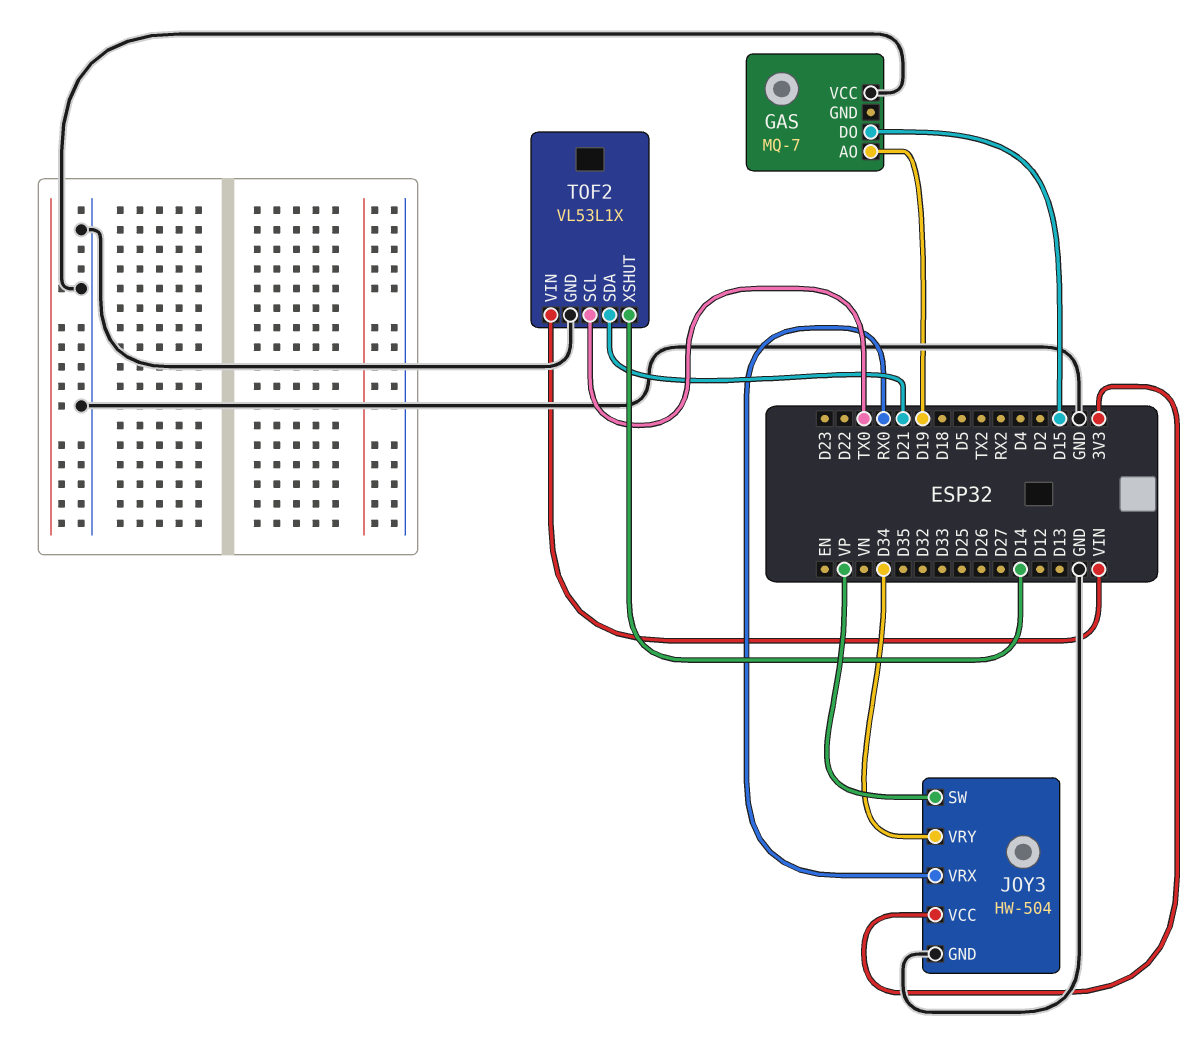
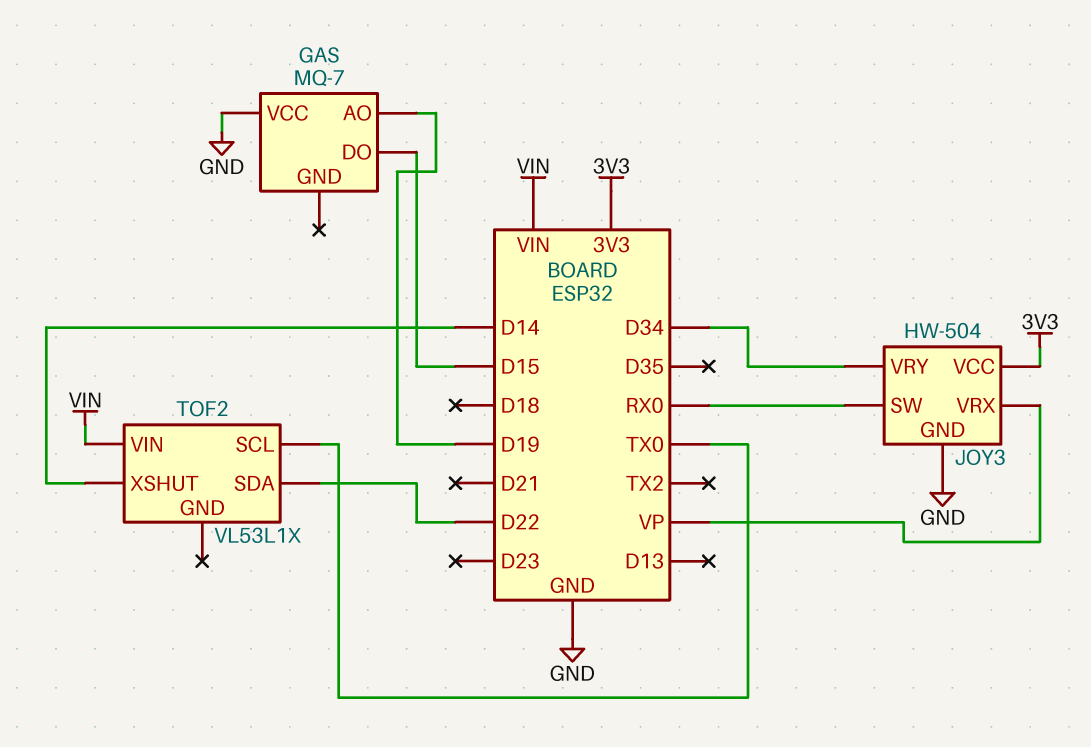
JOY3 pin SW: VP -> RX0
JOY3 pin VRX: RX0 -> VP
TOF2 pin GND: GND -> none
TOF2 pin SDA: D21 -> D22

